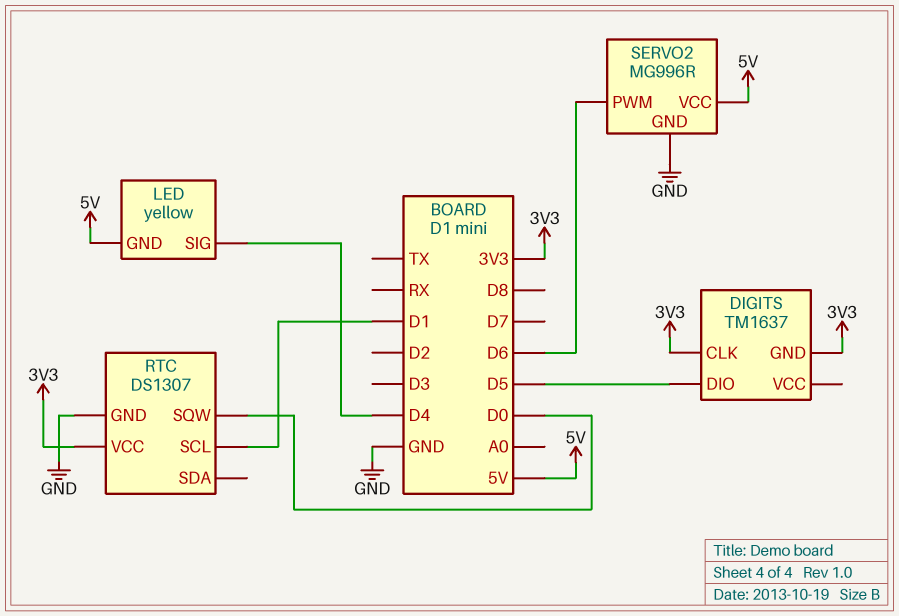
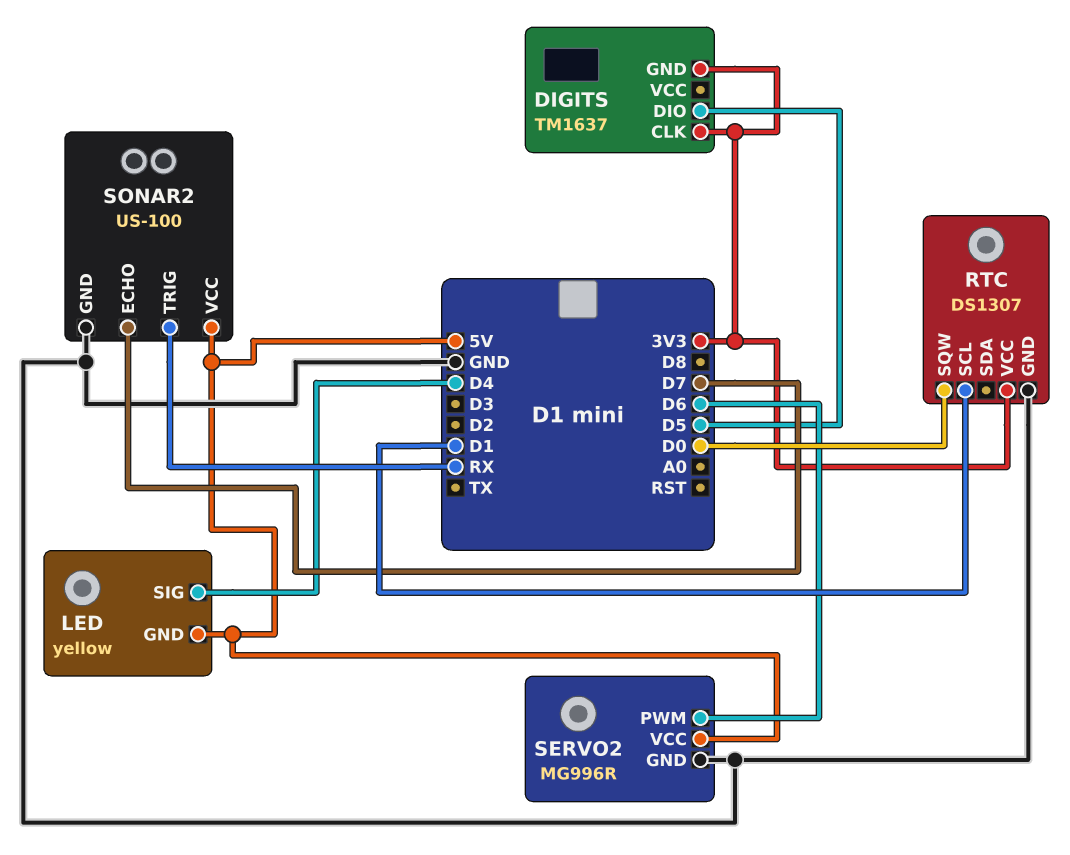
SONAR2: none -> US-100
SONAR2 pin ECHO: none -> D7
SONAR2 pin GND: none -> GND
SONAR2 pin TRIG: none -> RX
SONAR2 pin VCC: none -> 5V

